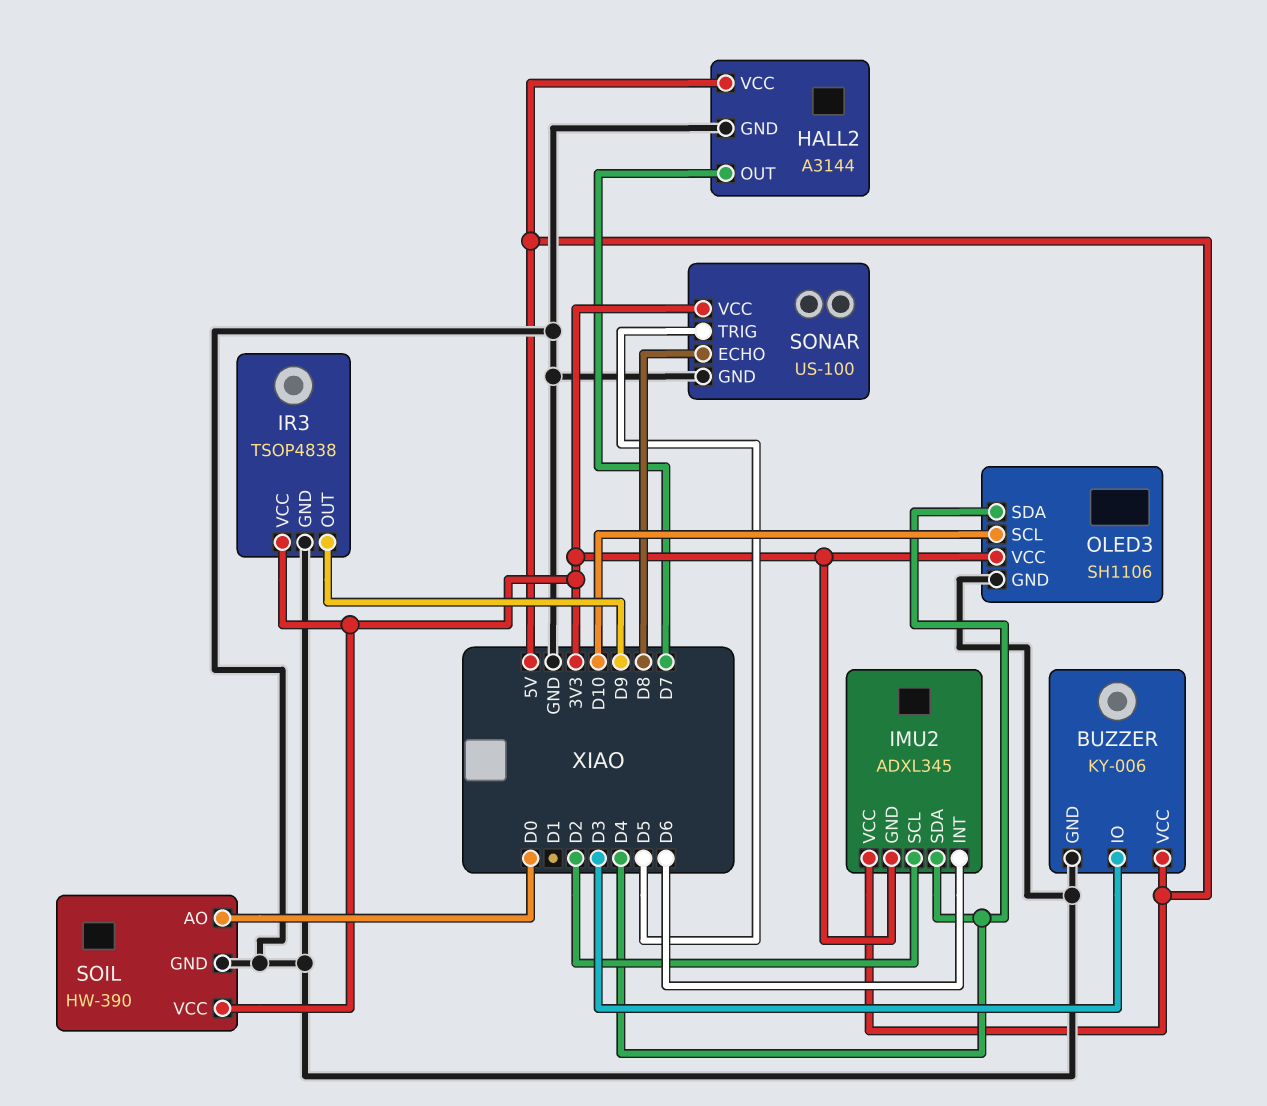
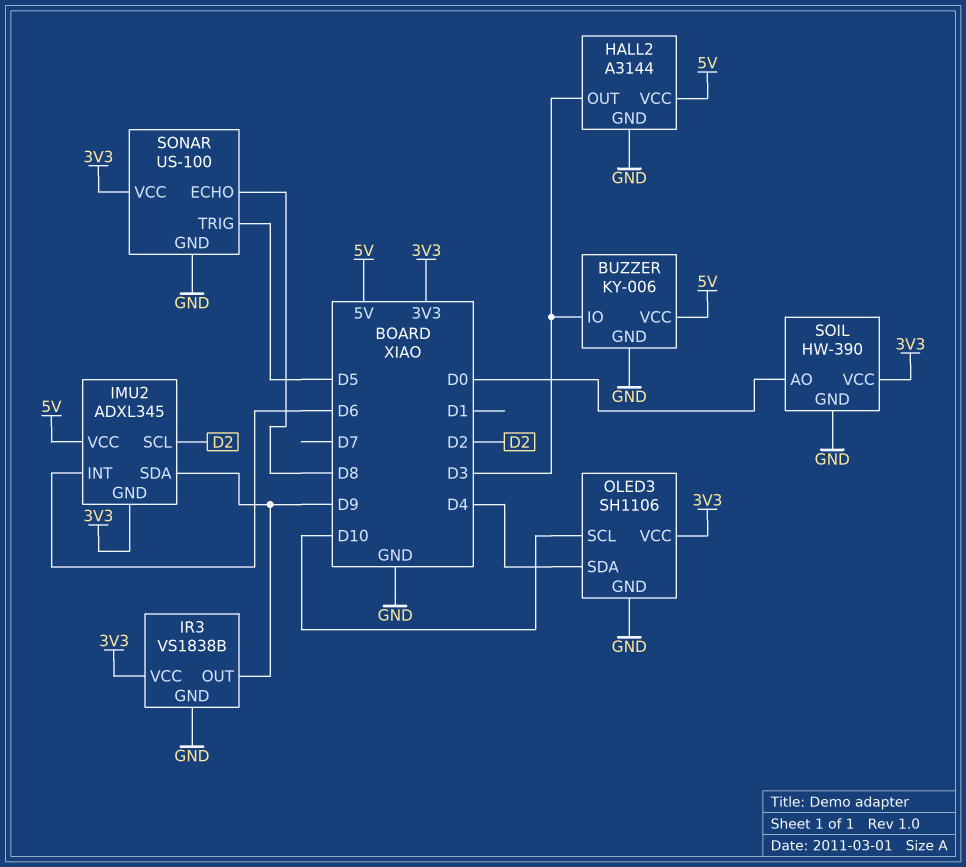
HALL2 pin OUT: D7 -> D3
IMU2 pin SDA: D4 -> D9
IR3: TSOP4838 -> VS1838B

